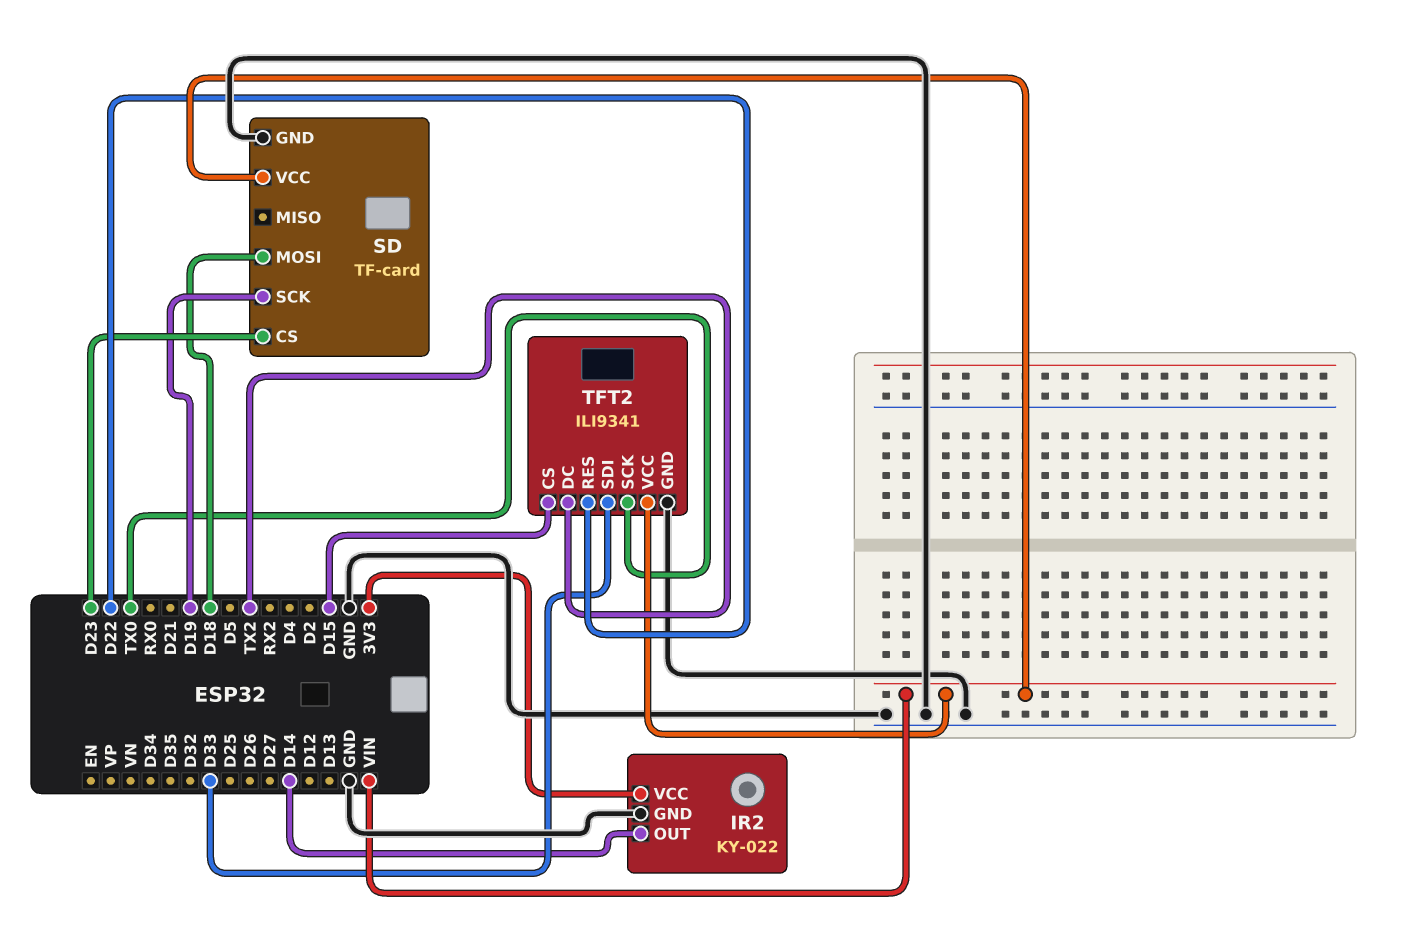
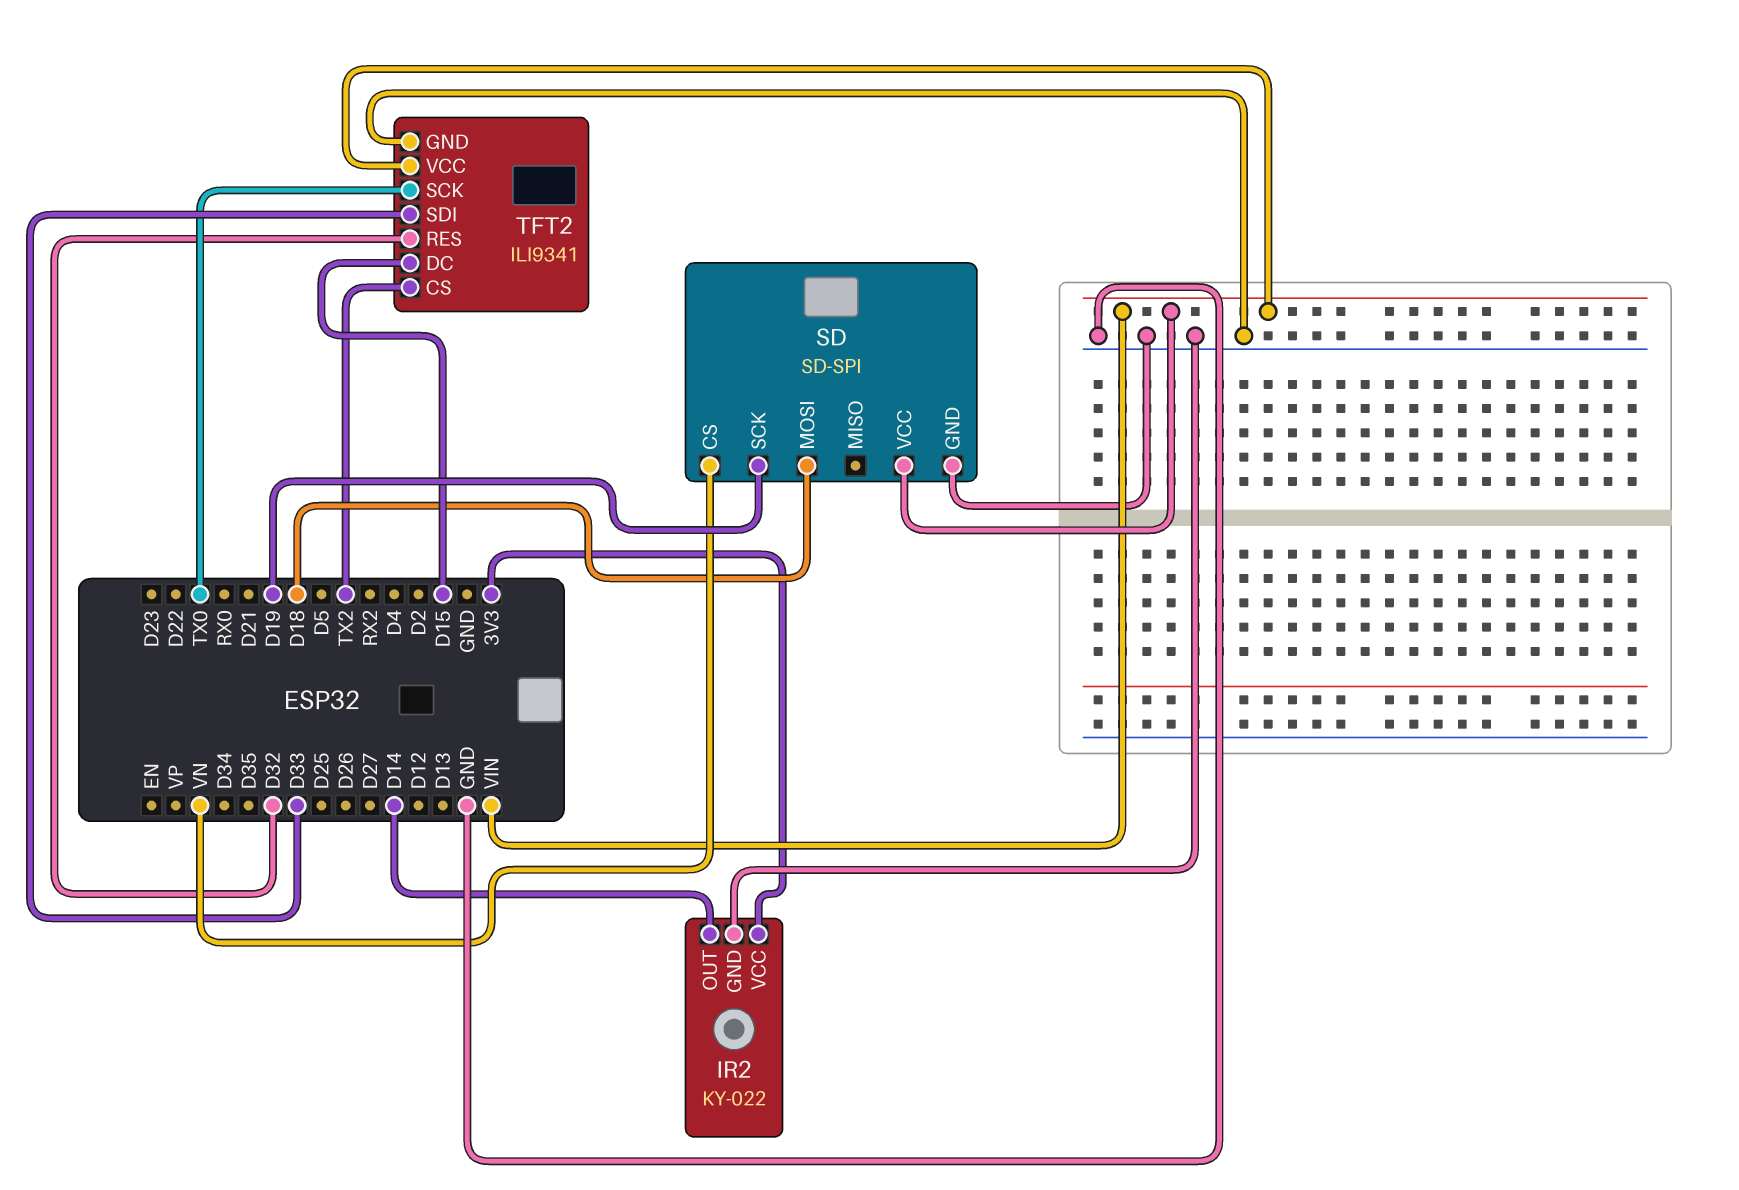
SD: TF-card -> SD-SPI
SD pin CS: D23 -> VN
TFT2 pin CS: D15 -> TX2
TFT2 pin DC: TX2 -> D15
TFT2 pin RES: D22 -> D32

